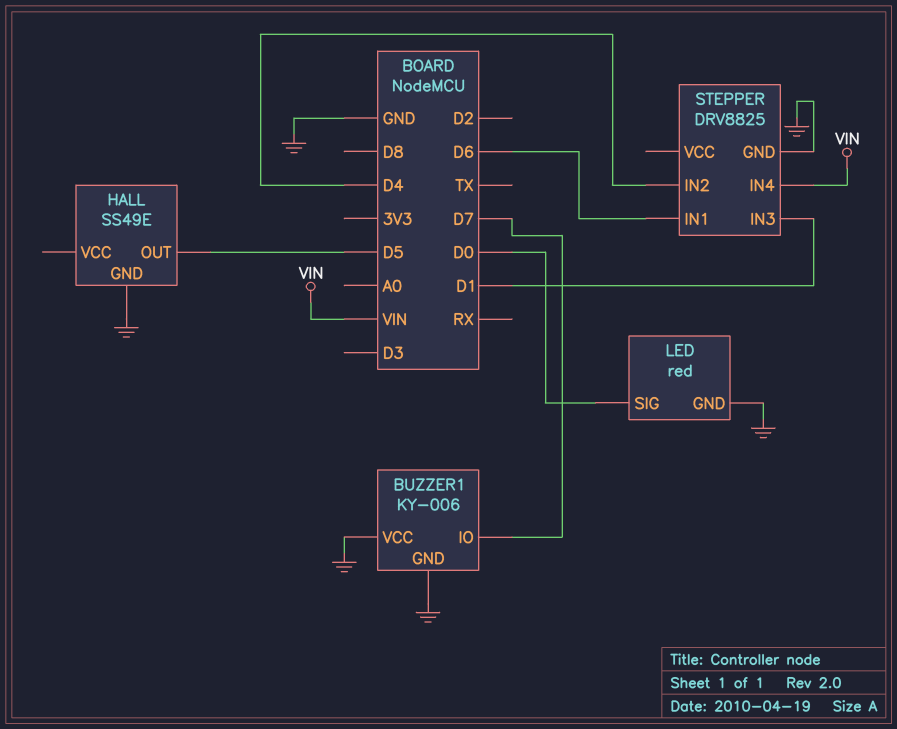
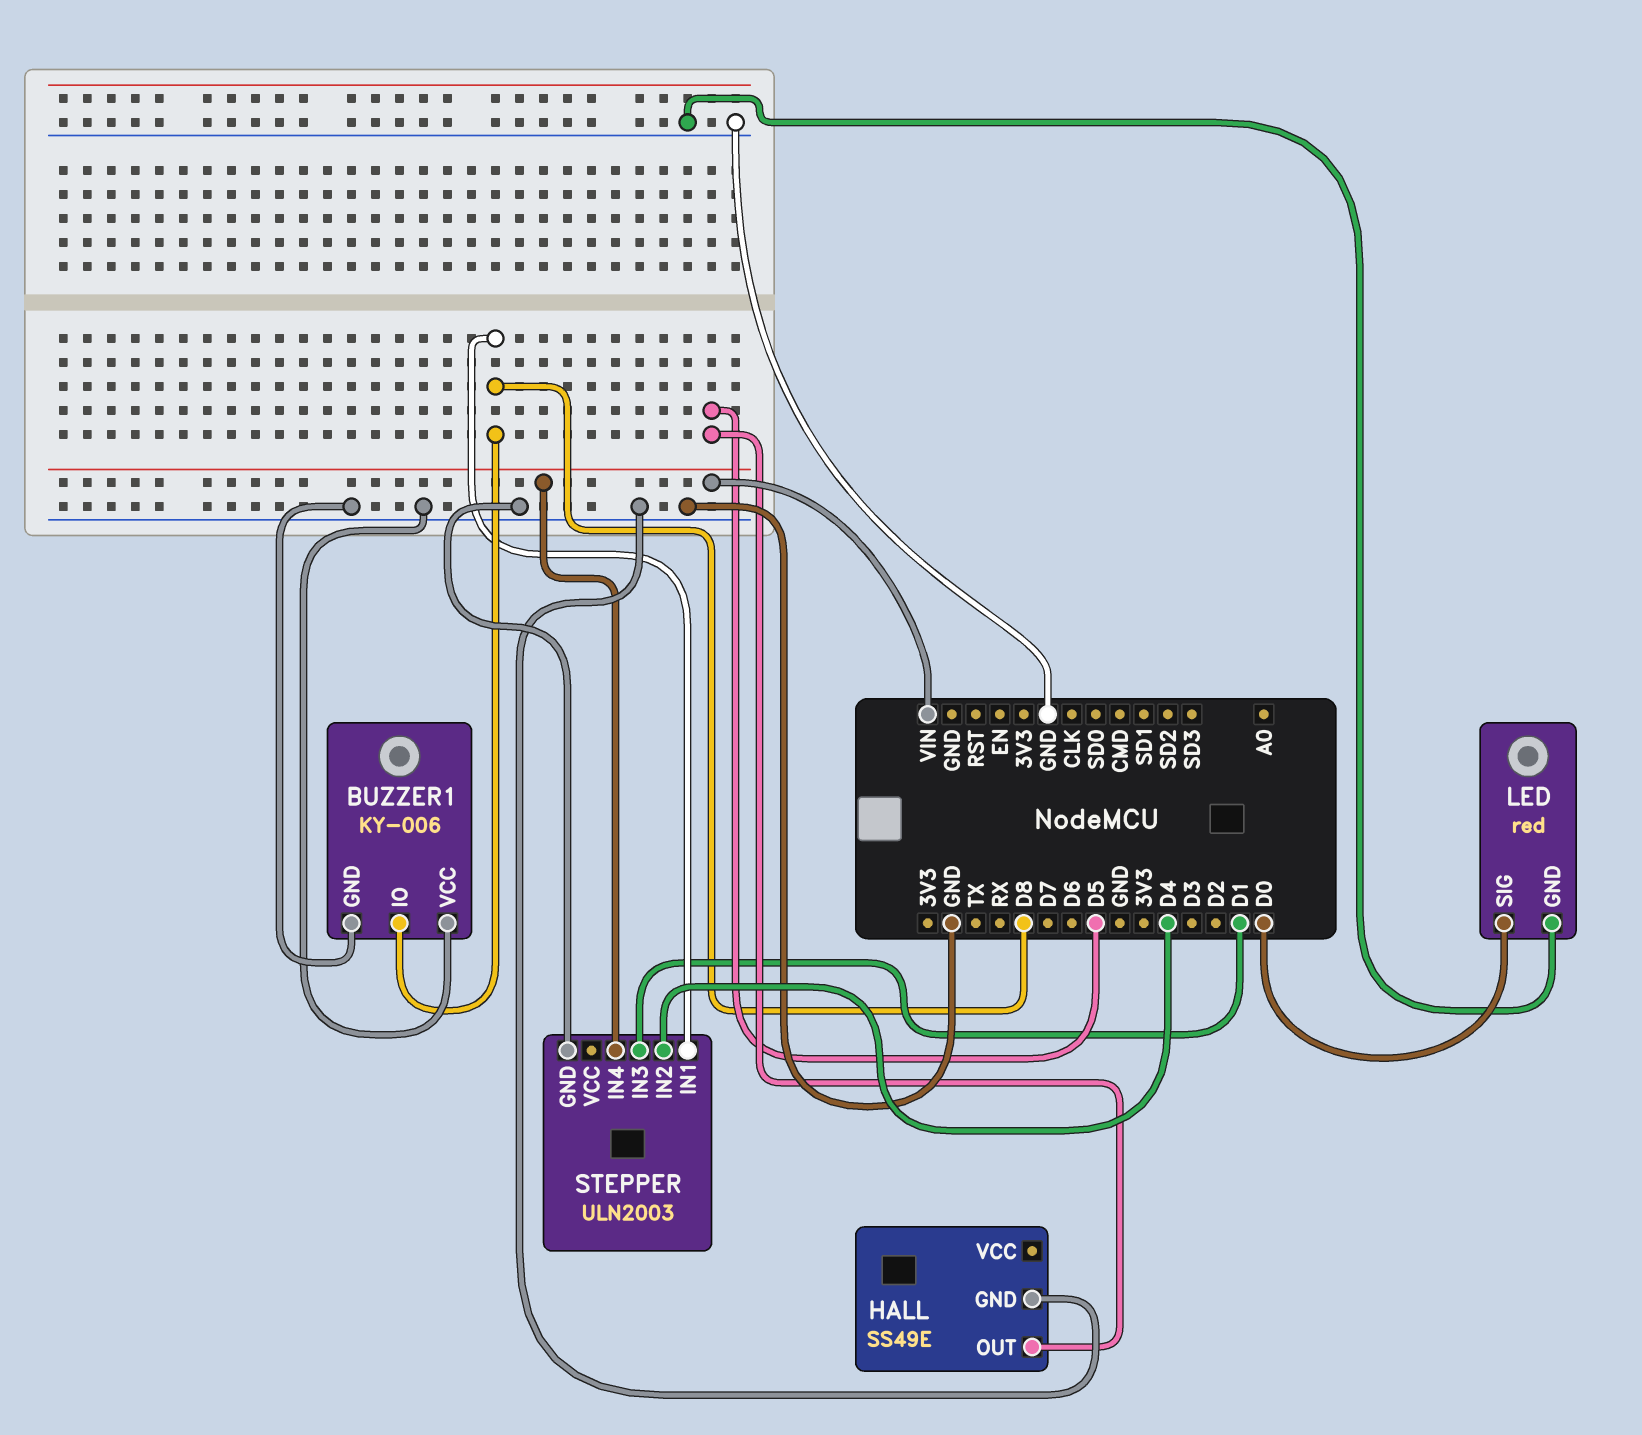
BUZZER1 pin IO: D7 -> D8
STEPPER: DRV8825 -> ULN2003
STEPPER pin IN1: D6 -> D8

